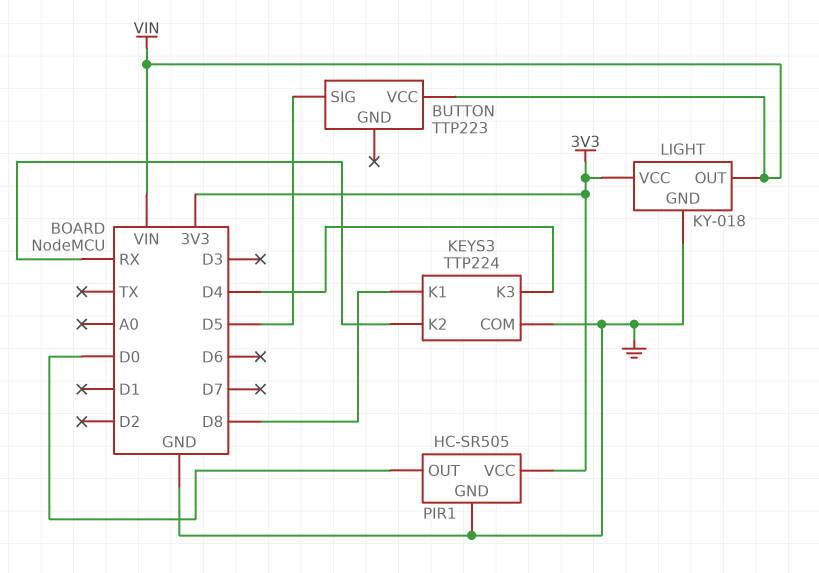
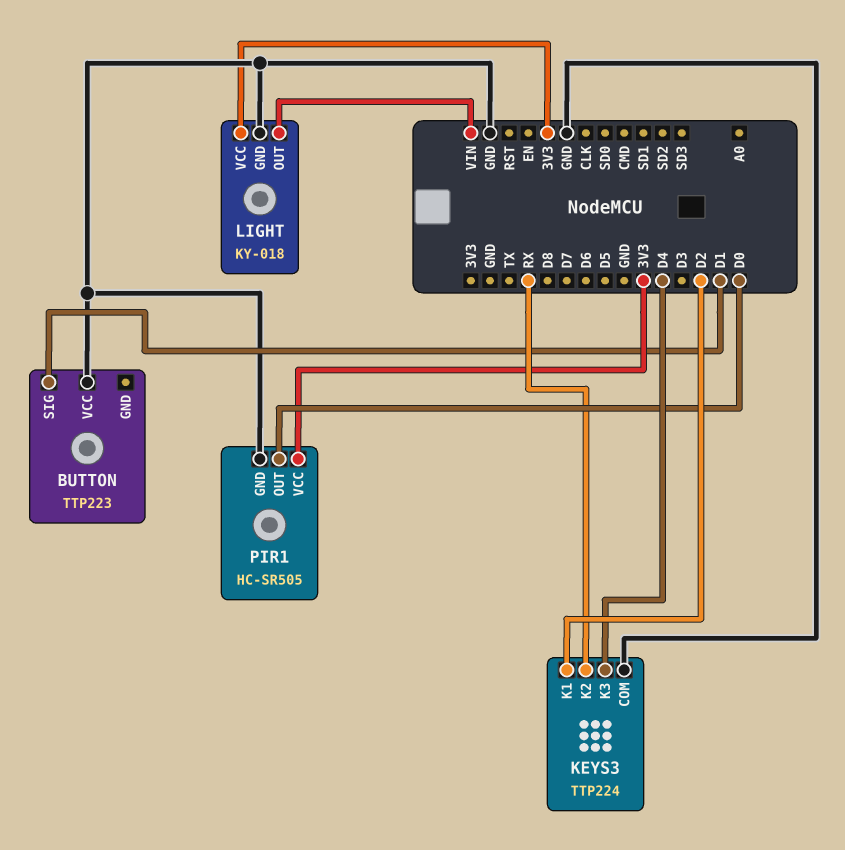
BUTTON pin SIG: D5 -> D1
BUTTON pin VCC: VIN -> GND
KEYS3 pin K1: D8 -> D2

